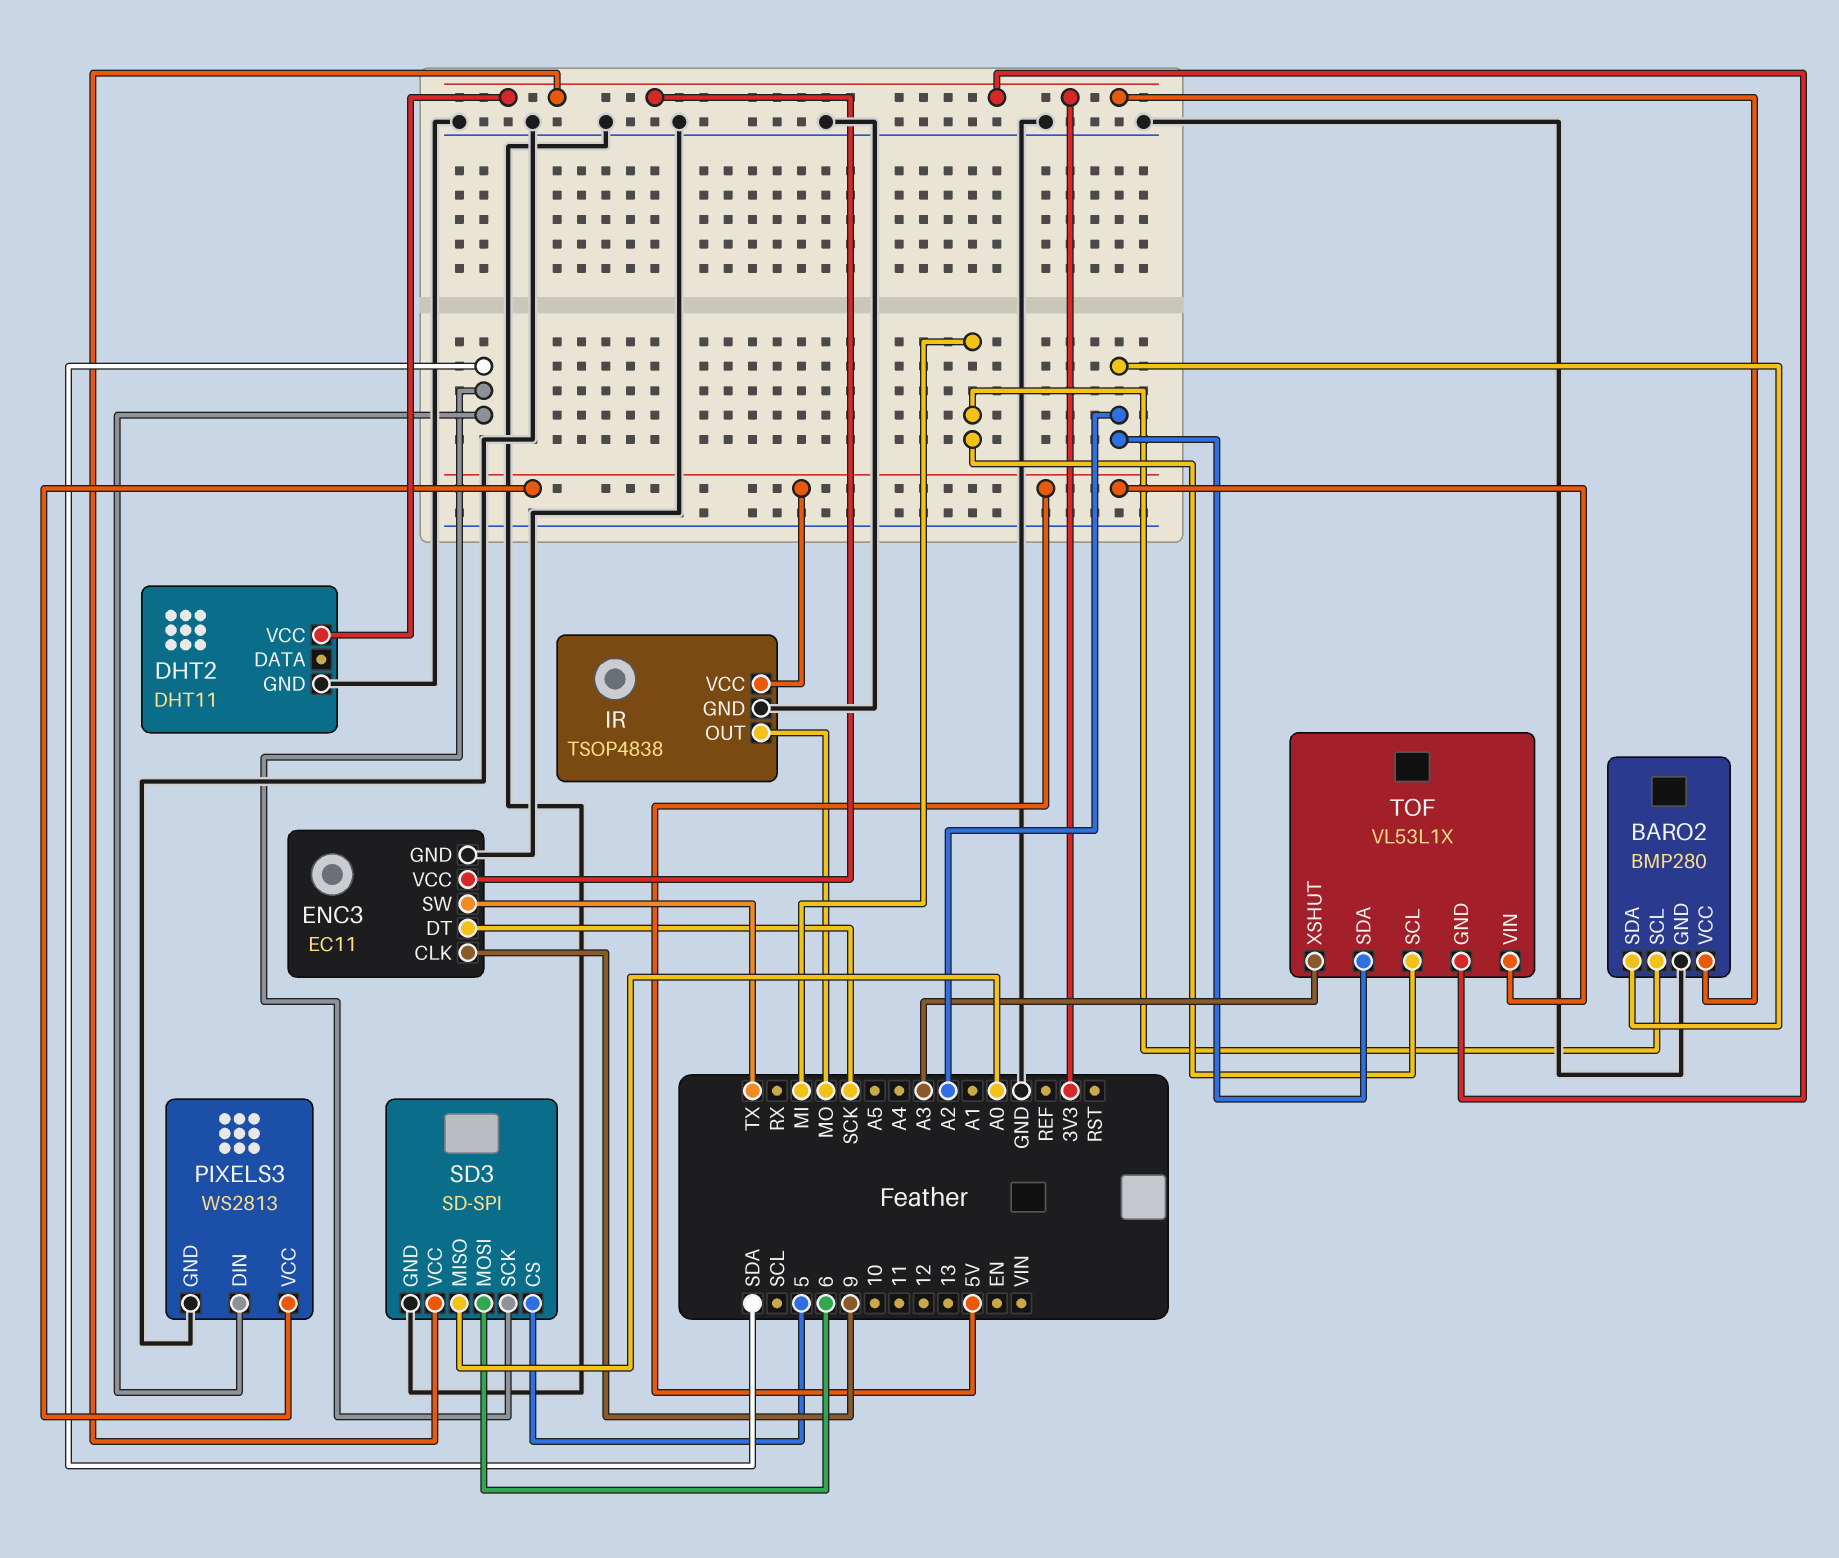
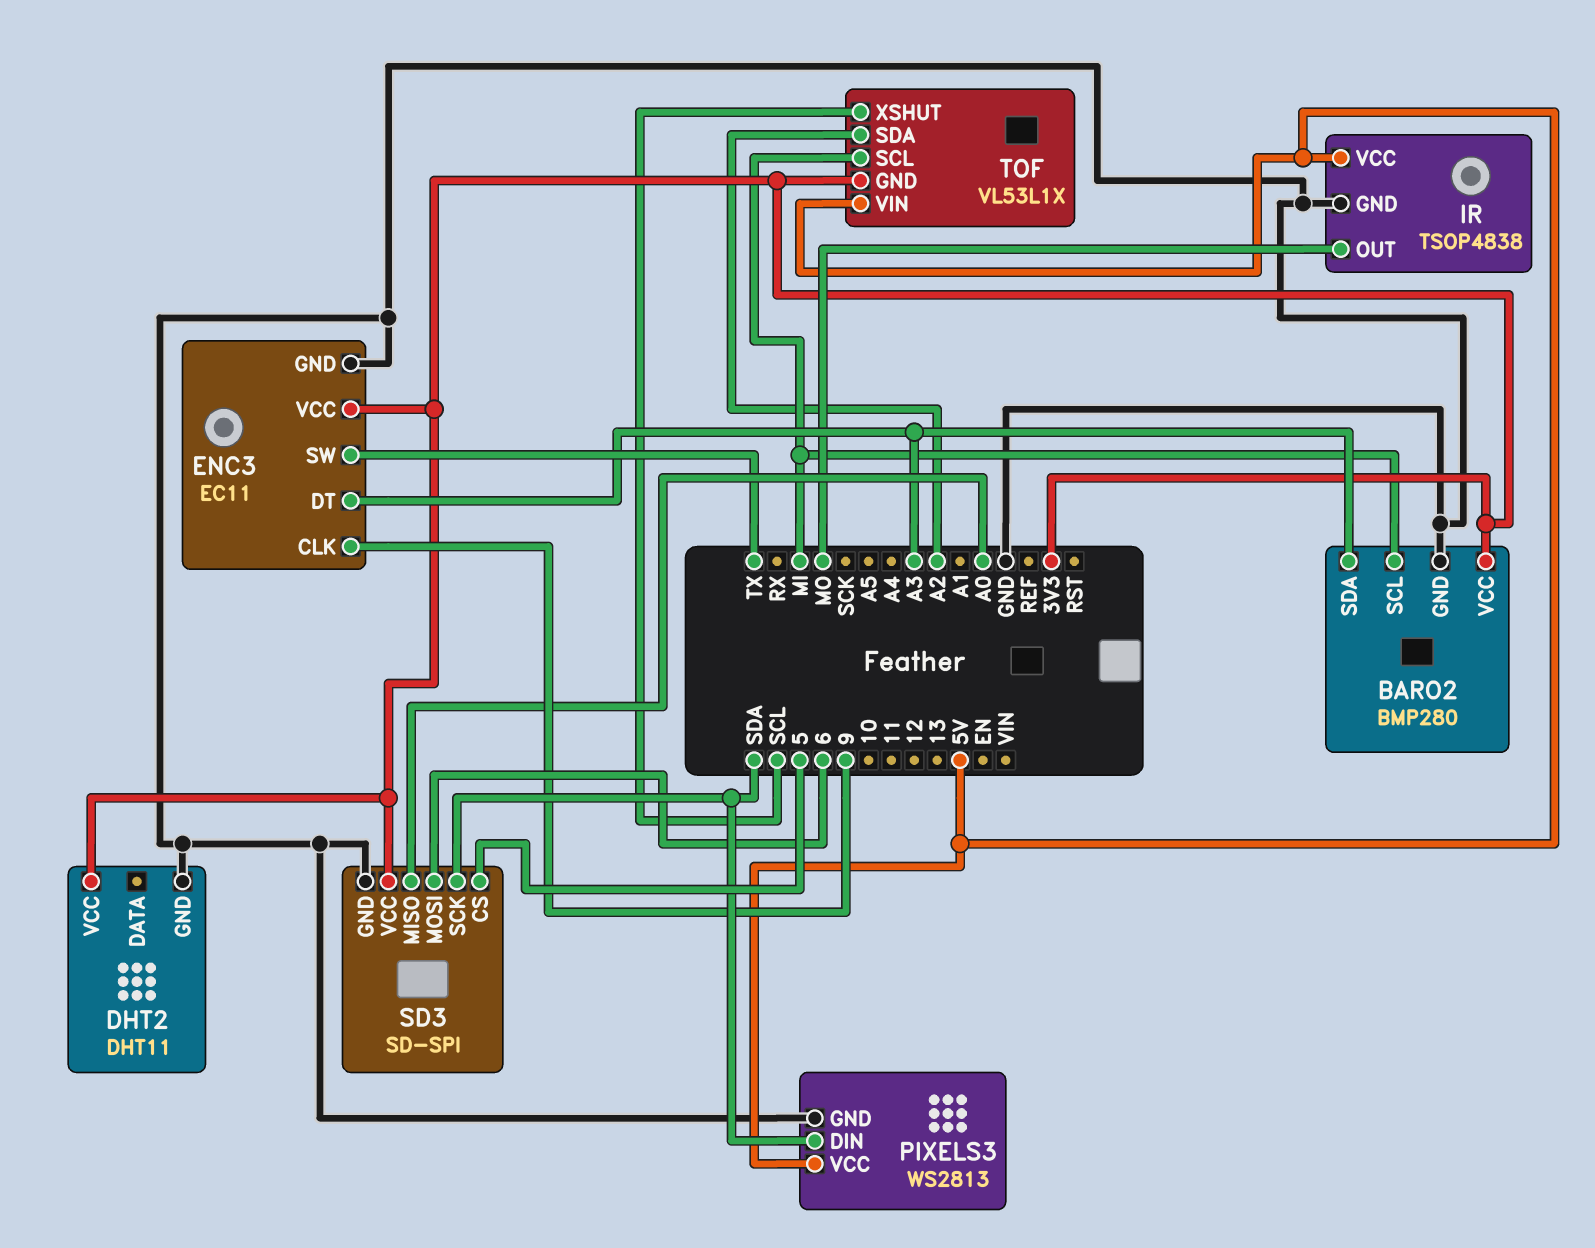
BARO2 pin SDA: A2 -> A3
ENC3 pin DT: SCK -> A3
TOF pin XSHUT: A3 -> SCL

